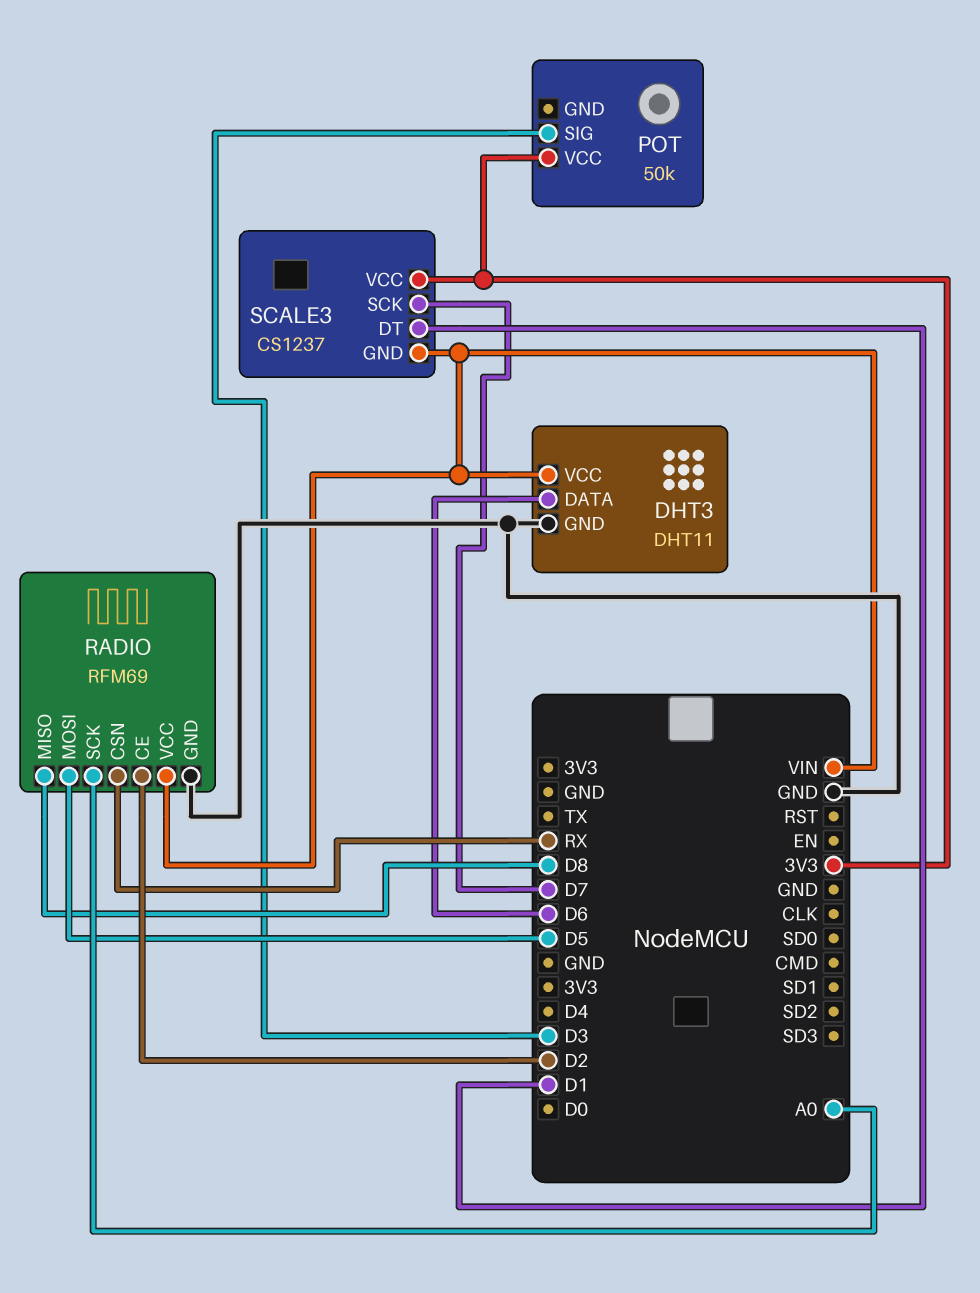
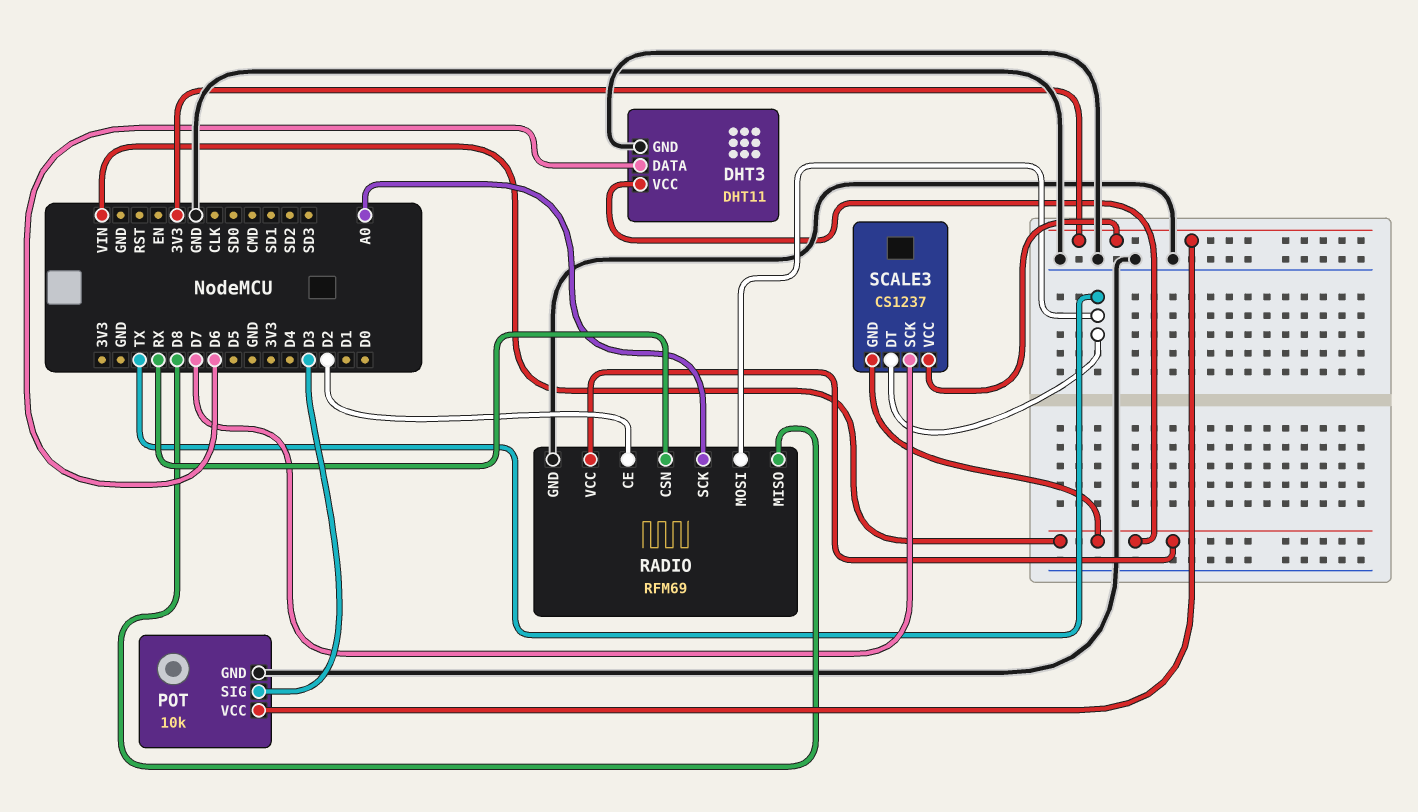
POT: 50k -> 10k
POT pin GND: none -> GND
RADIO pin MOSI: D5 -> TX
SCALE3 pin DT: D1 -> TX

